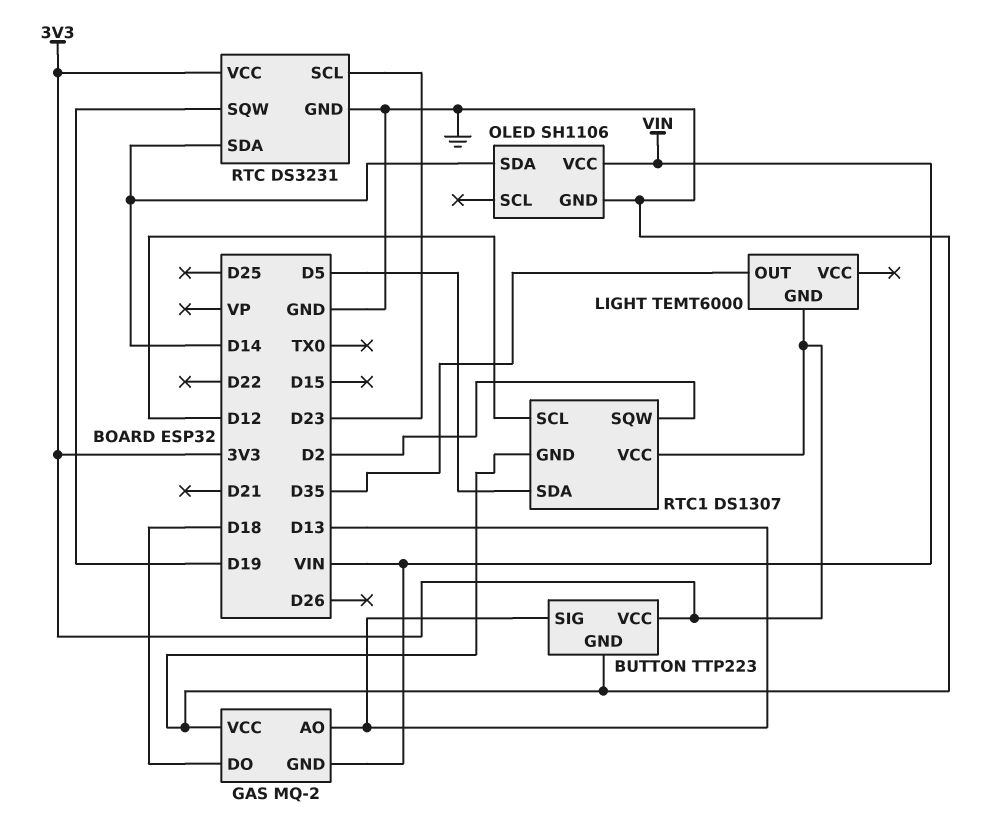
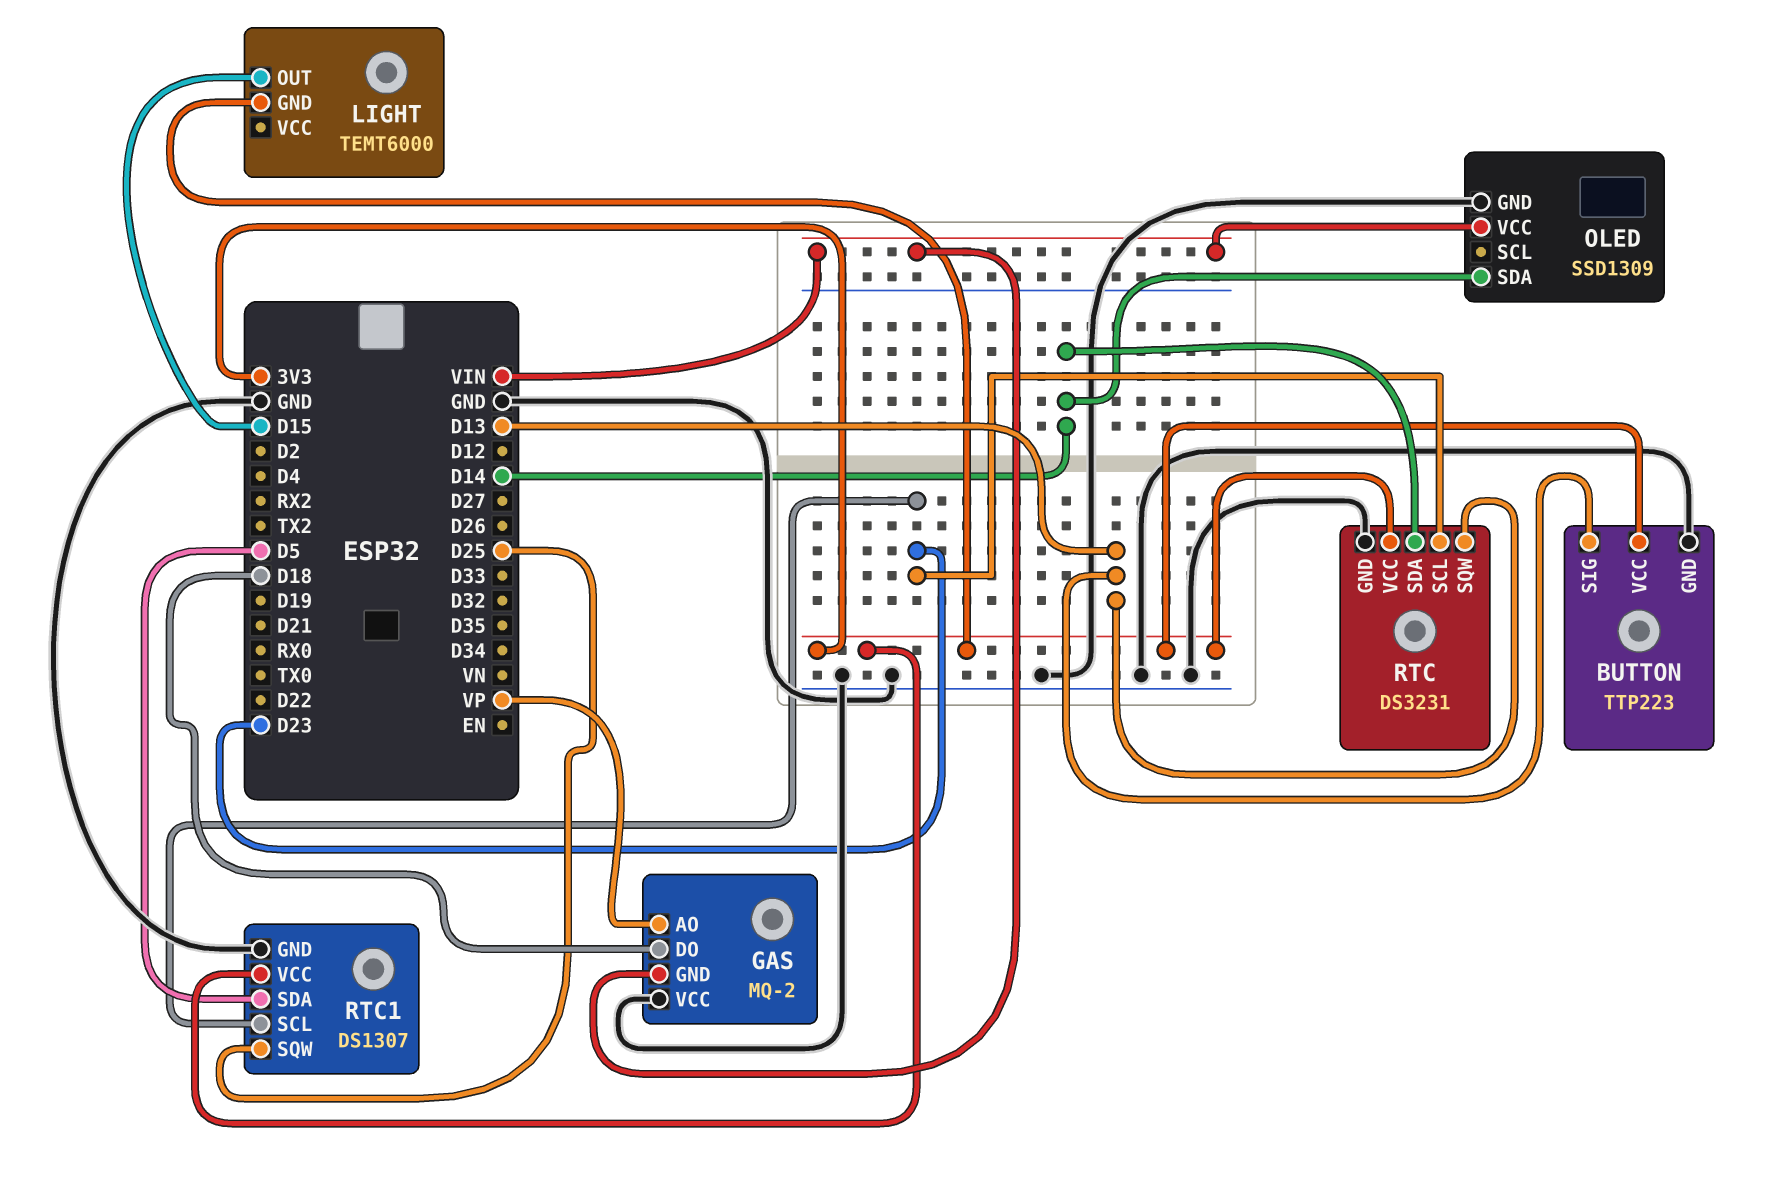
GAS pin AO: D13 -> VP
LIGHT pin OUT: D35 -> D15
OLED: SH1106 -> SSD1309
RTC pin SQW: D19 -> D13
RTC1 pin SCL: D12 -> D23
RTC1 pin SQW: D2 -> D25

